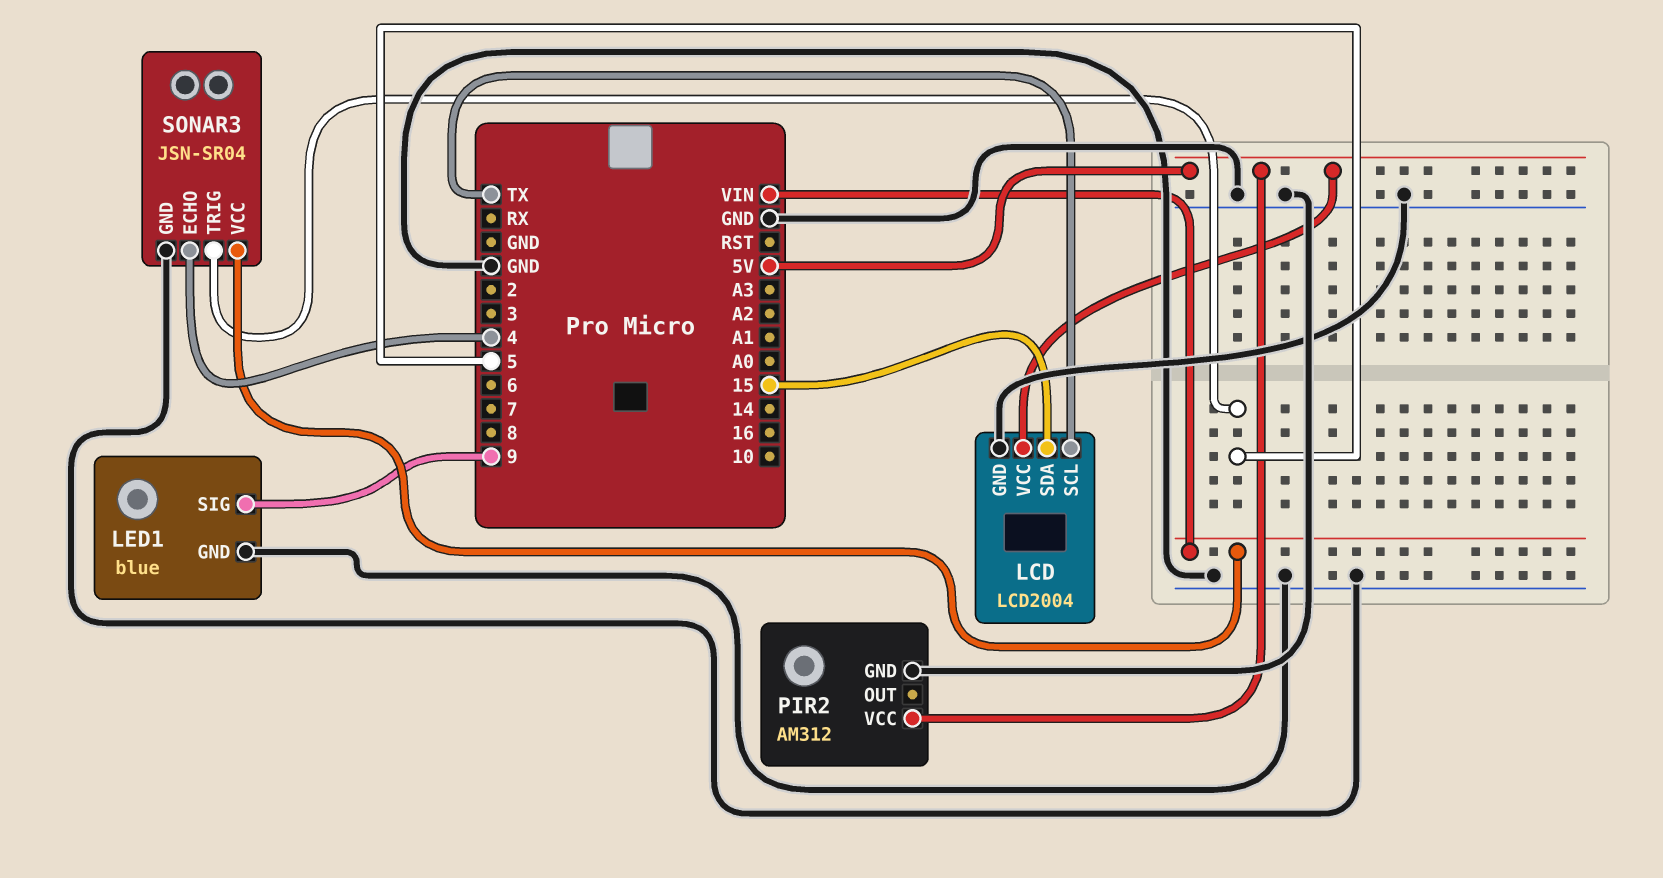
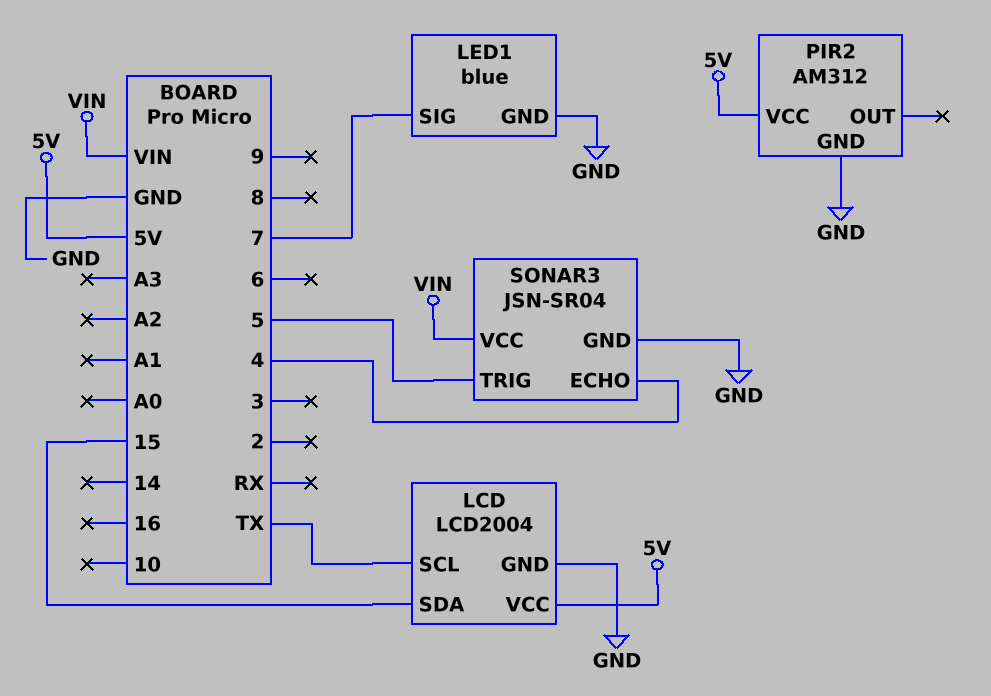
LED1 pin SIG: 9 -> 7

